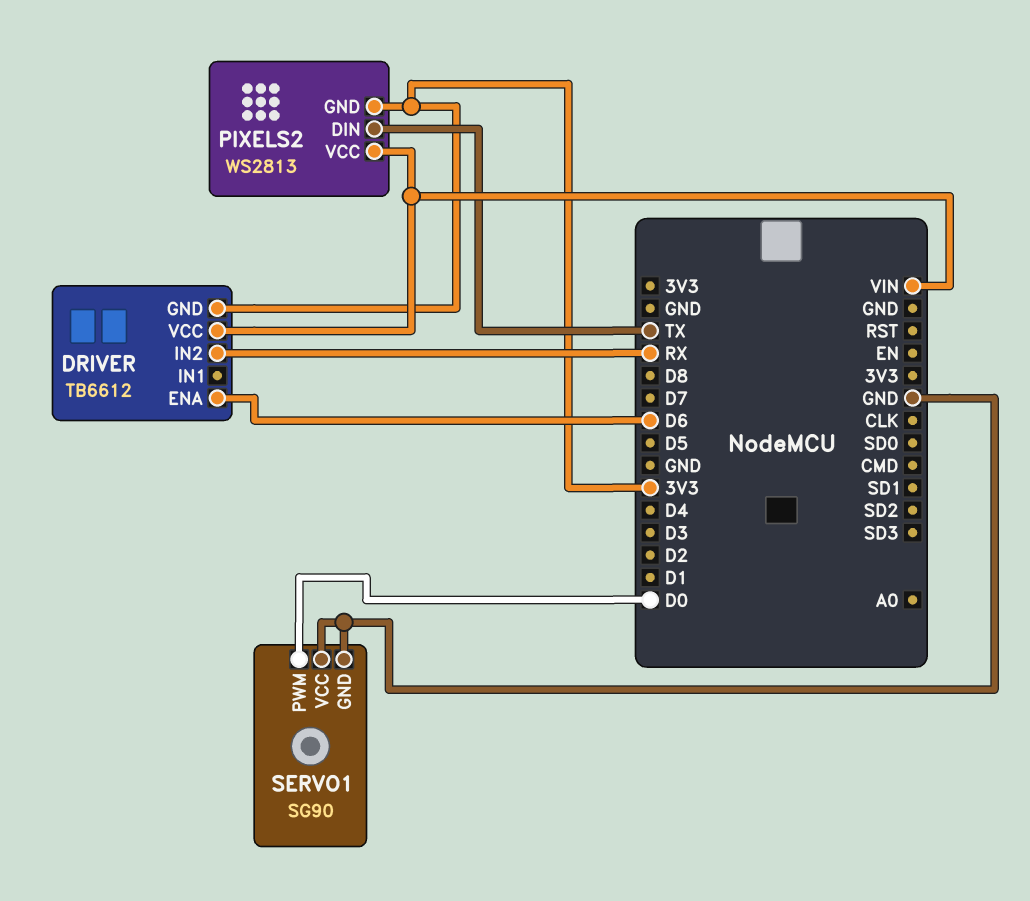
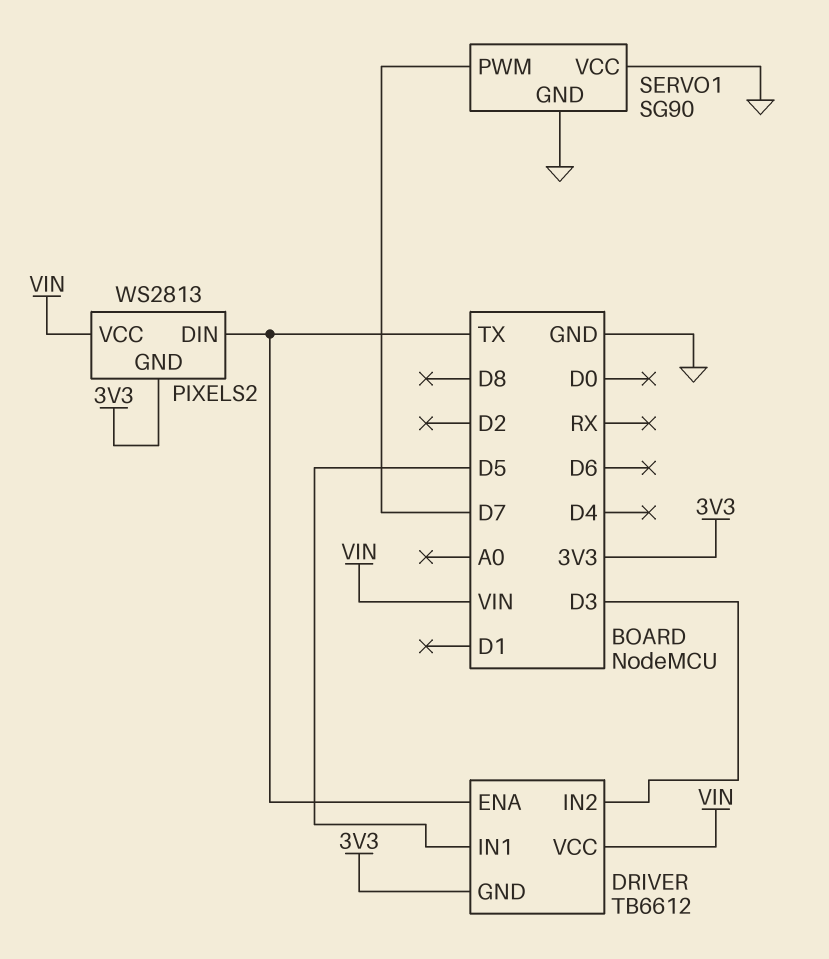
DRIVER pin ENA: D6 -> TX
DRIVER pin IN1: none -> D5
DRIVER pin IN2: RX -> D3
SERVO1 pin PWM: D0 -> D7

